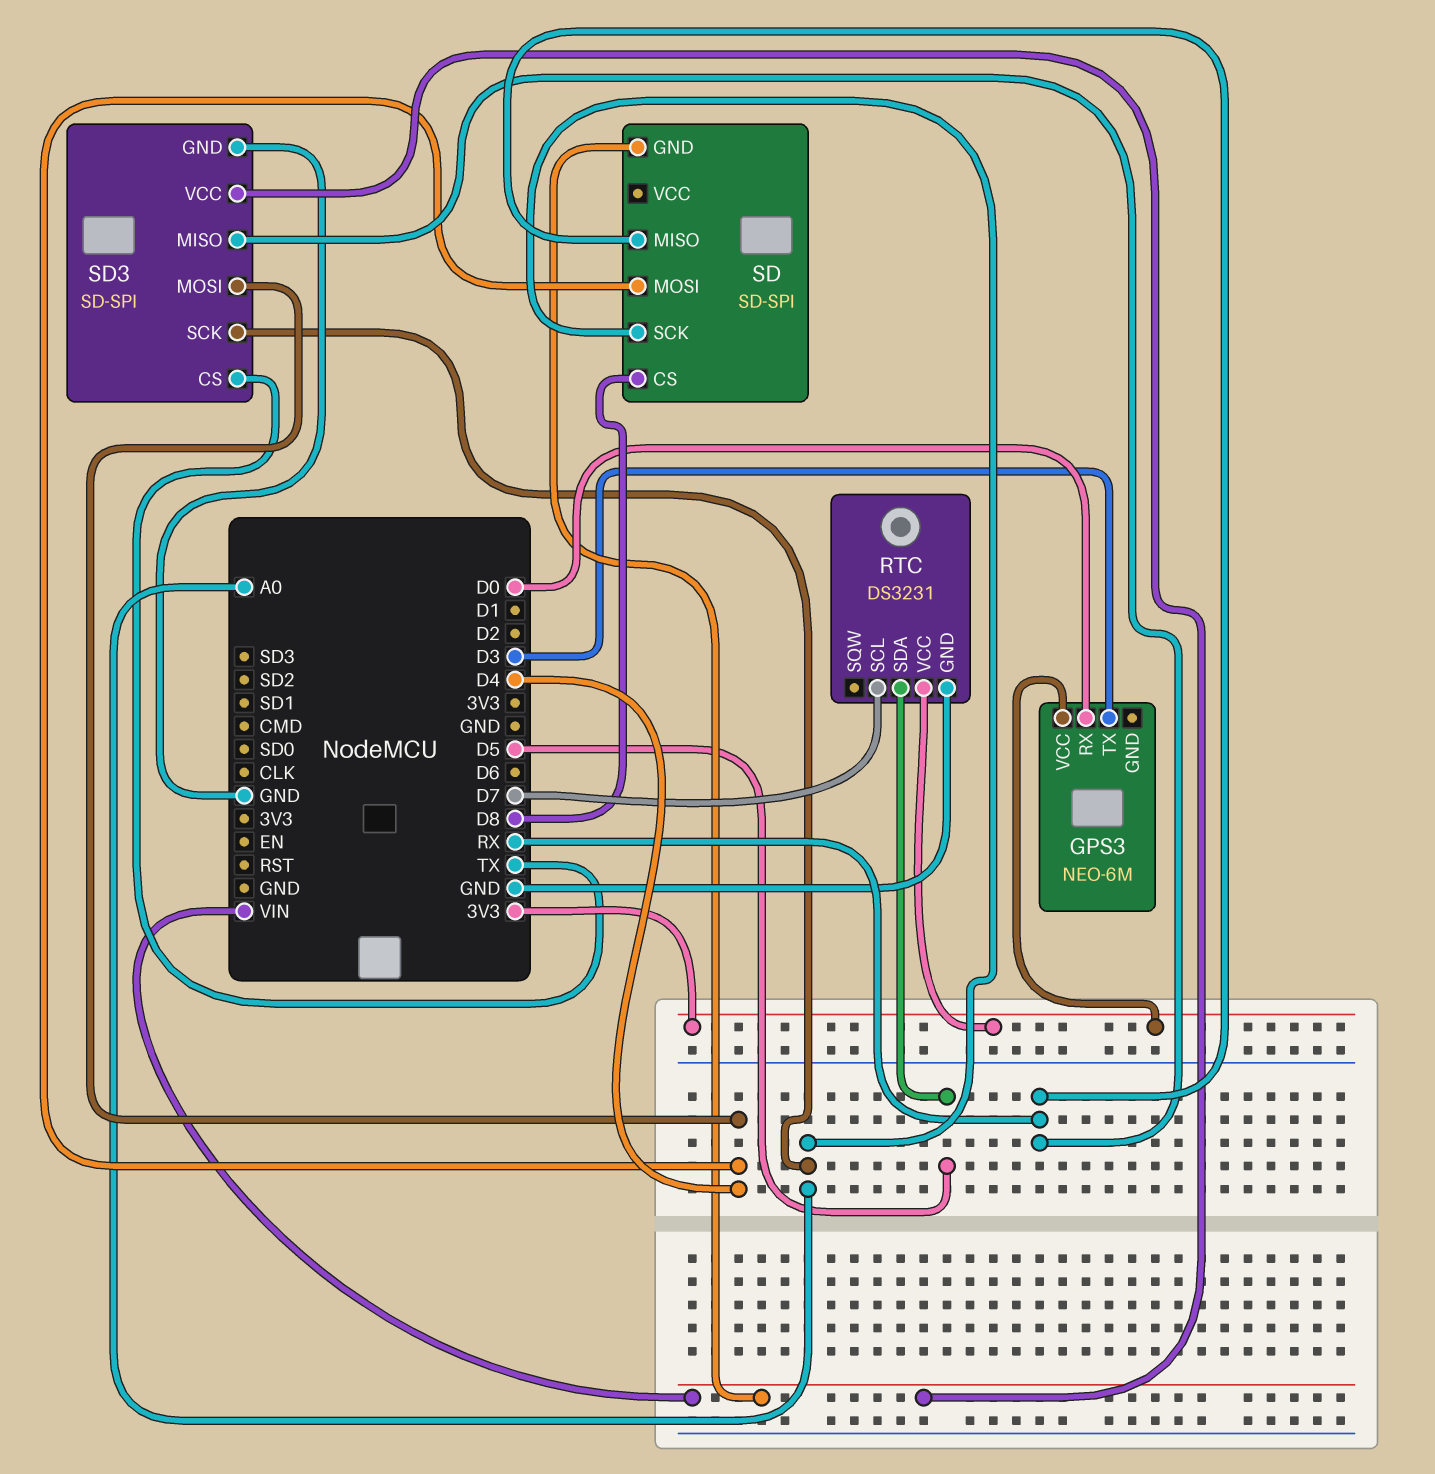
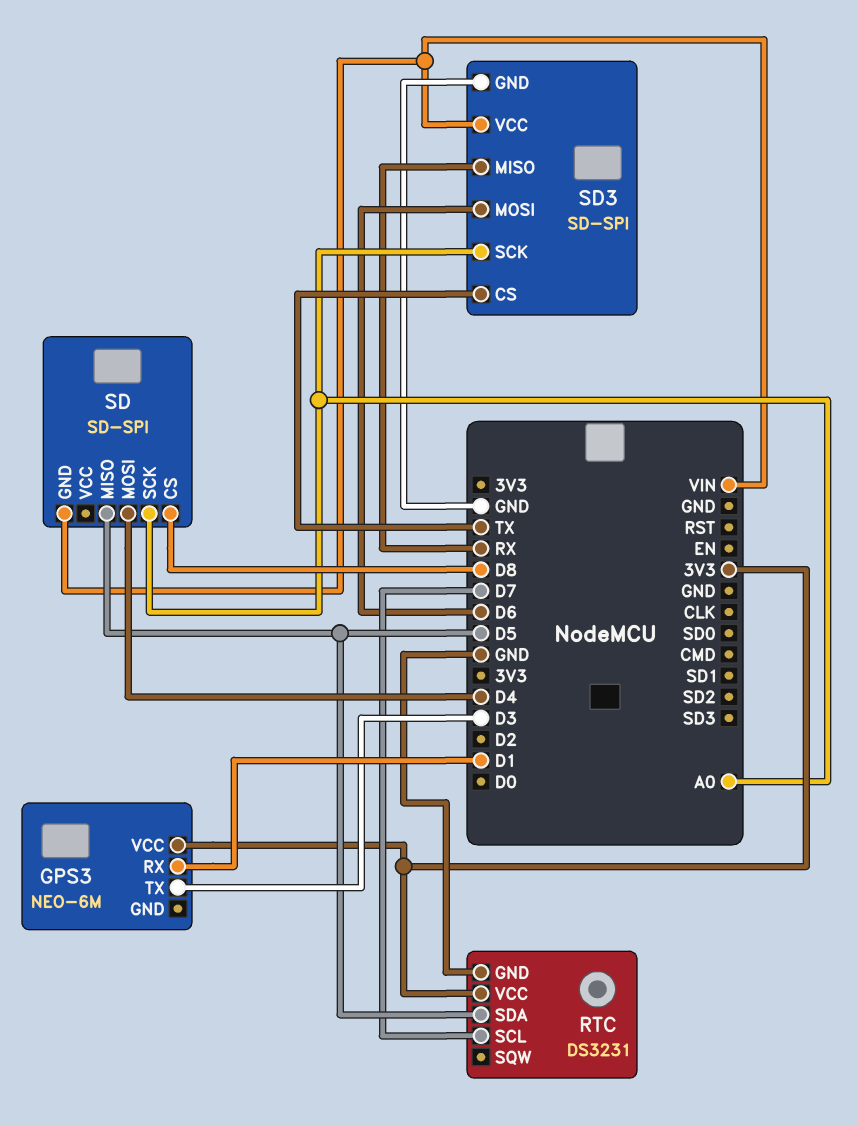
GPS3 pin RX: D0 -> D1
SD pin MISO: RX -> D5
SD3 pin MOSI: D4 -> D6

